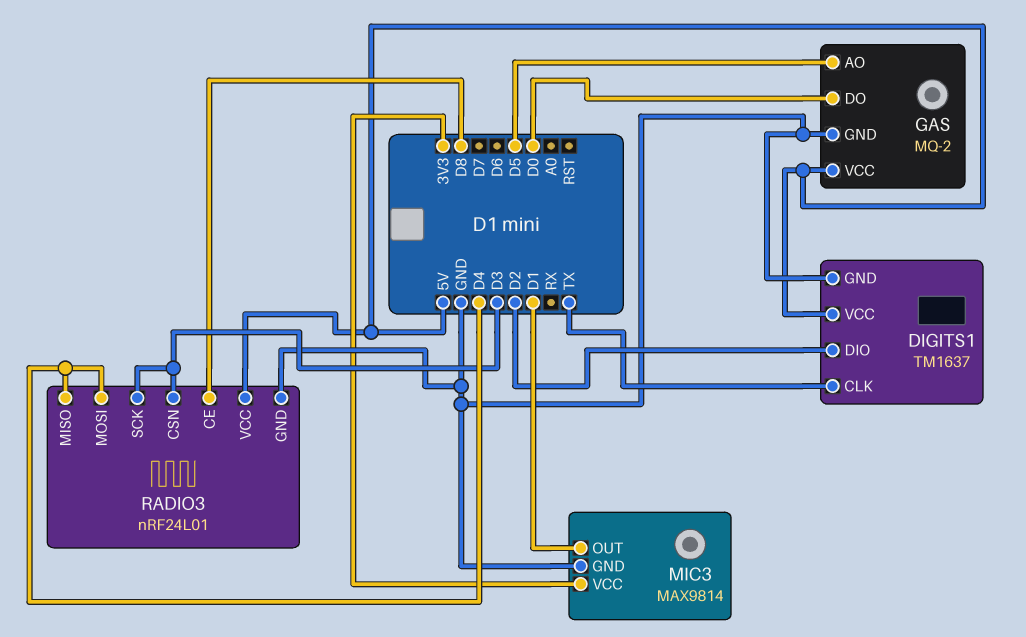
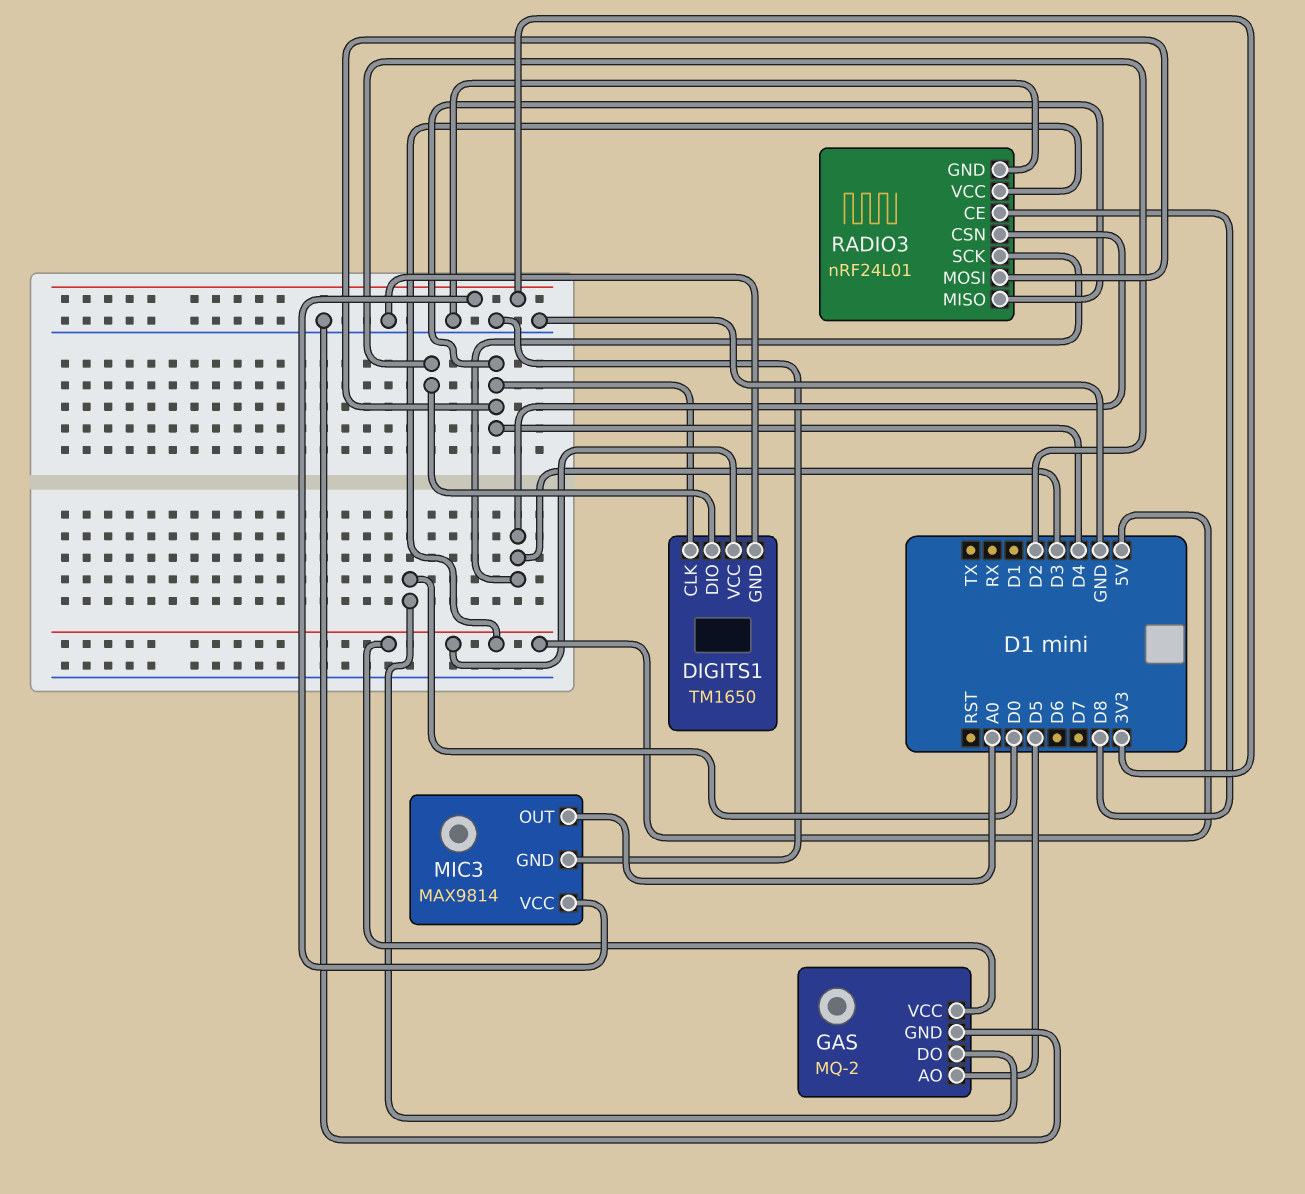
DIGITS1: TM1637 -> TM1650
DIGITS1 pin CLK: TX -> D4
MIC3 pin OUT: D1 -> A0

